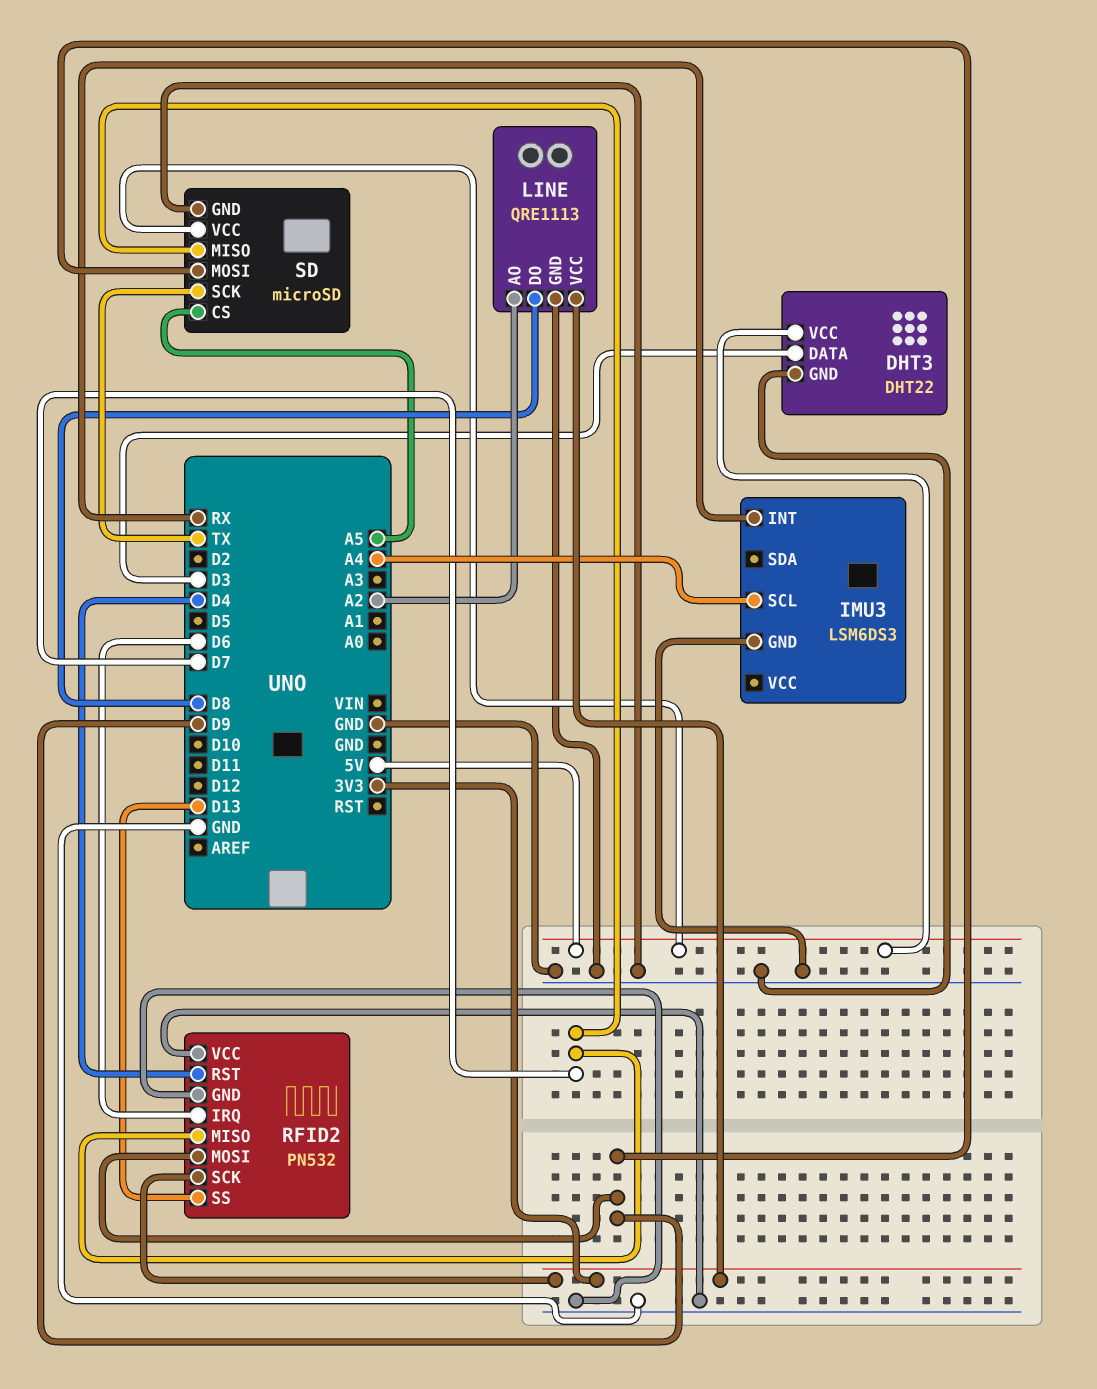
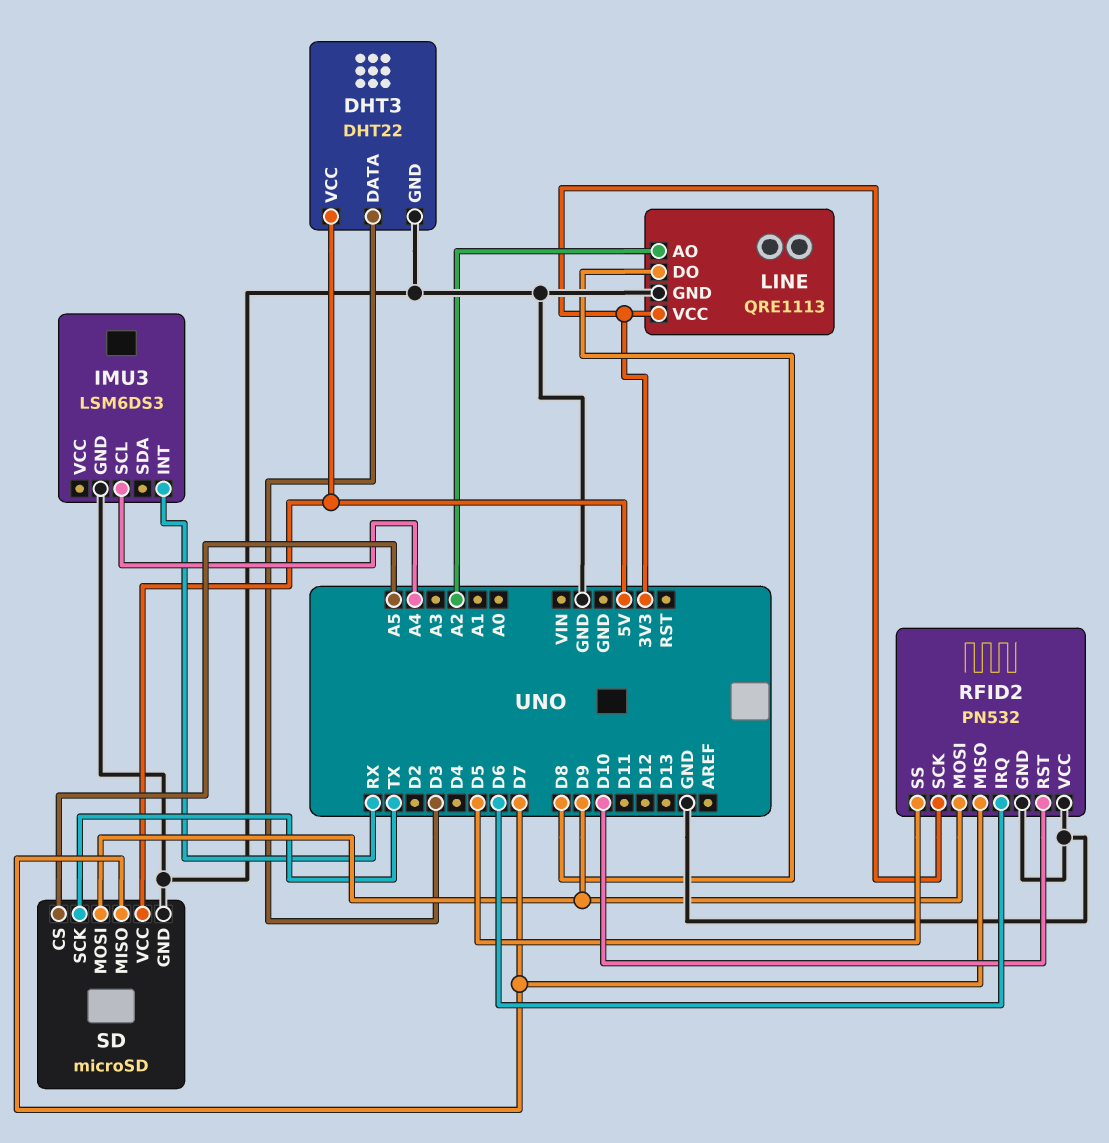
RFID2 pin RST: D4 -> D10
RFID2 pin SS: D13 -> D5

